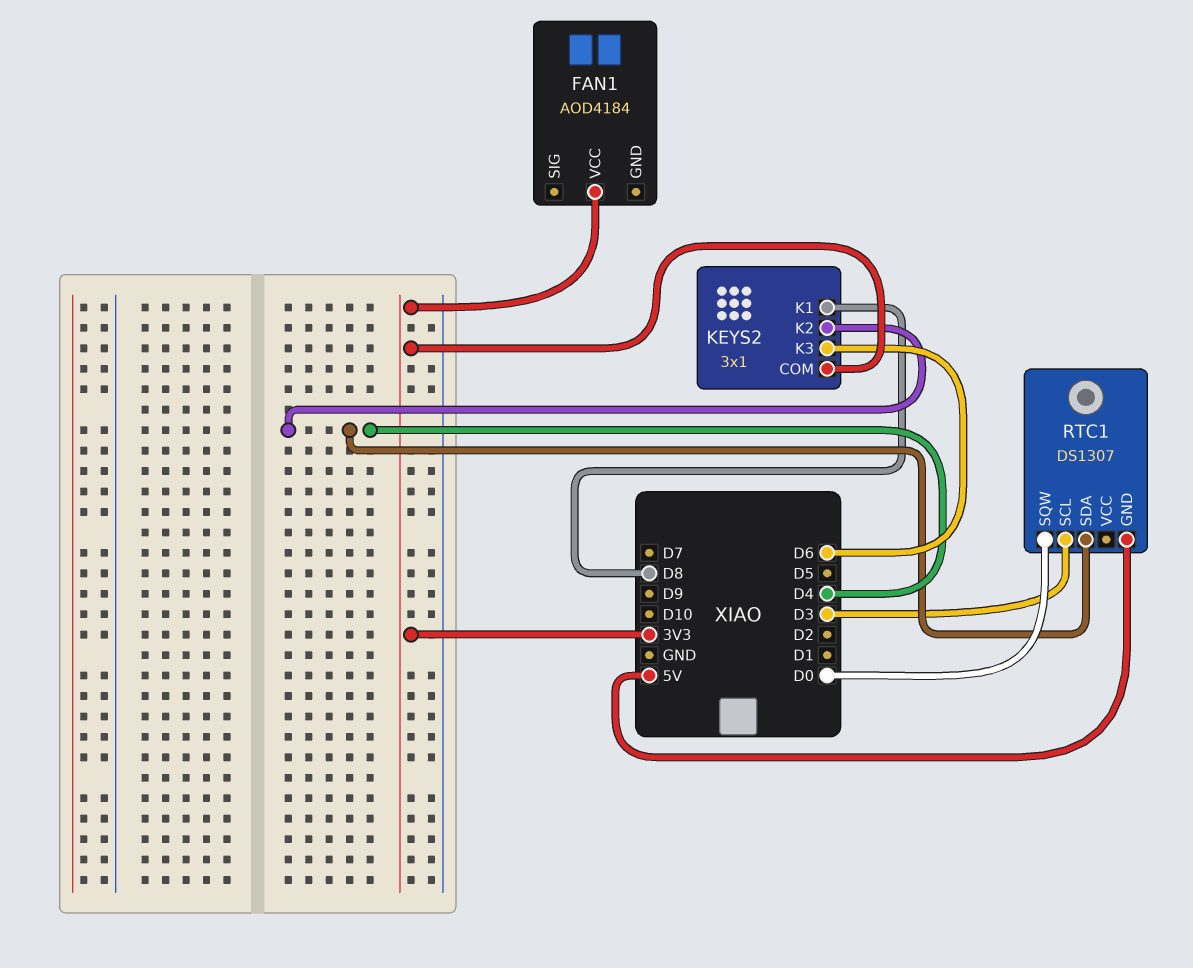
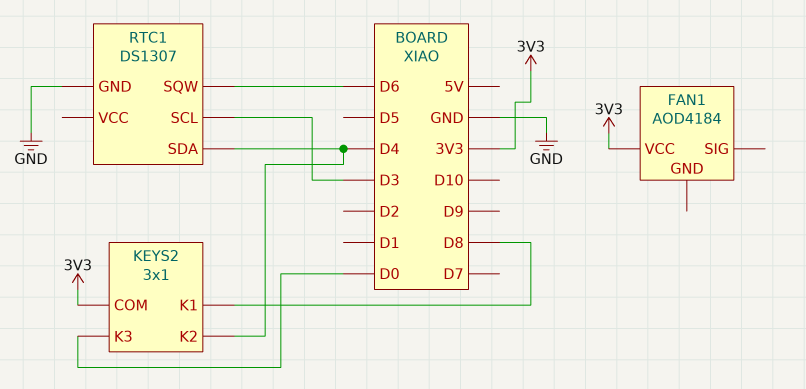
KEYS2 pin K3: D6 -> D0
RTC1 pin GND: 5V -> GND
RTC1 pin SQW: D0 -> D6

